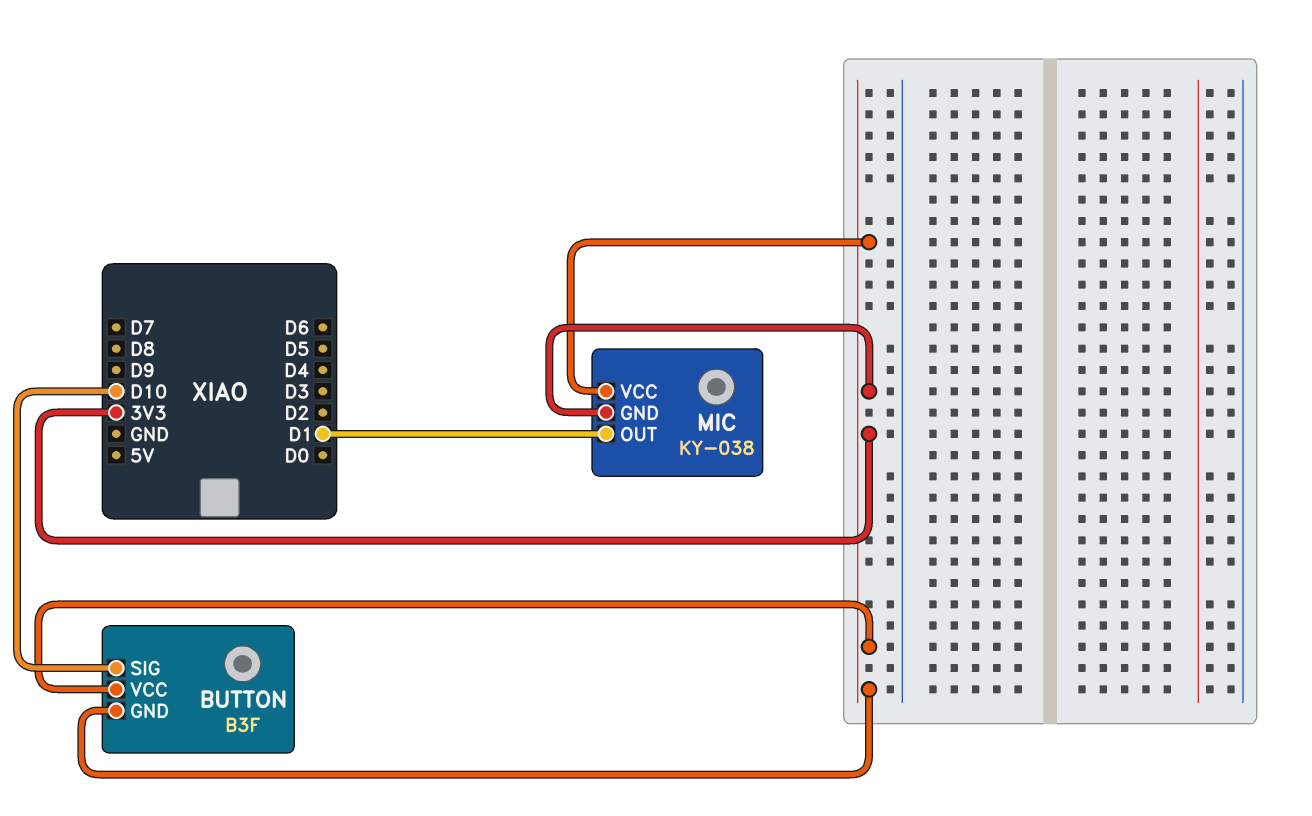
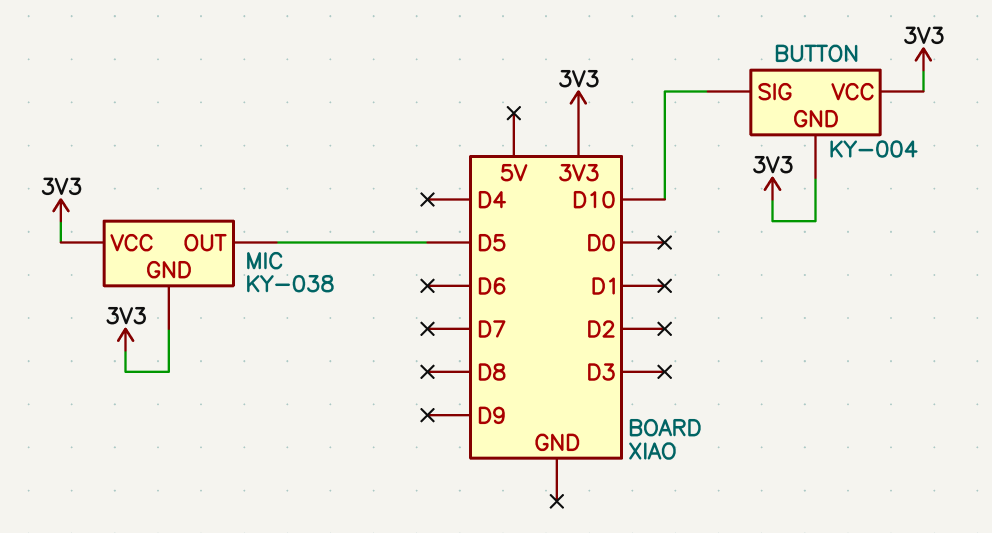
BUTTON: B3F -> KY-004
MIC pin OUT: D1 -> D5

